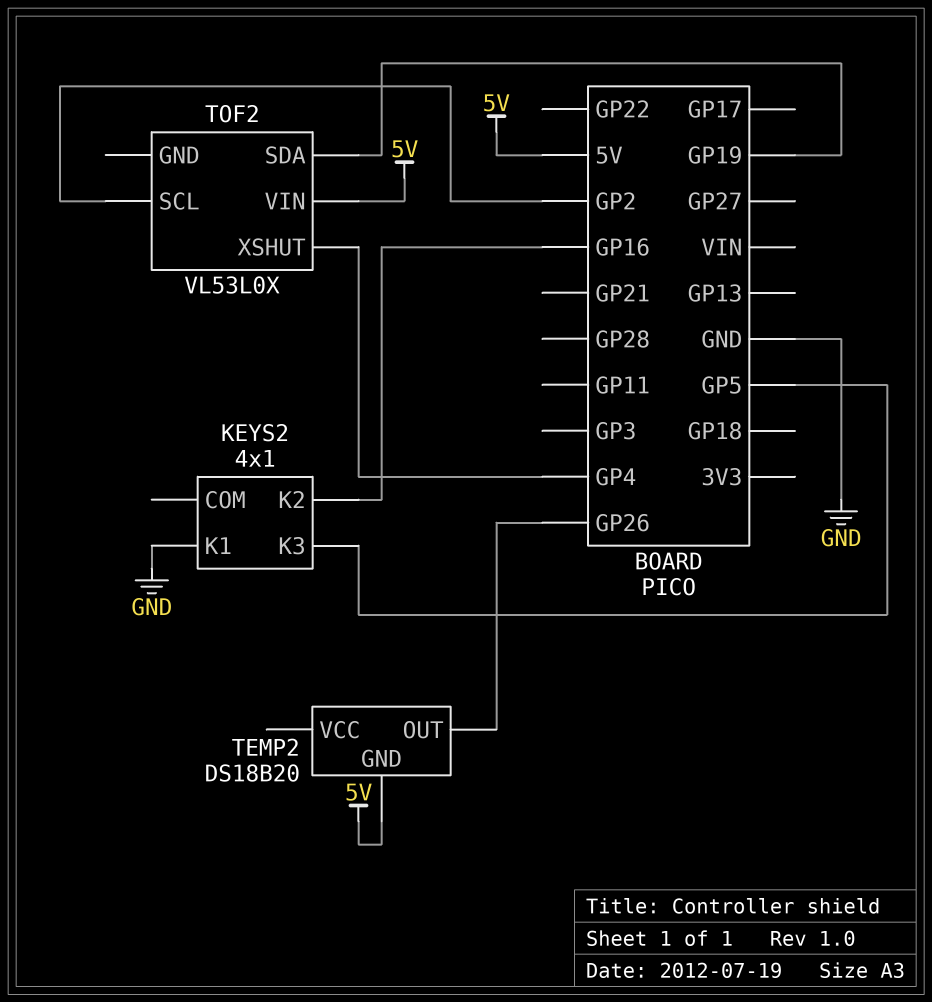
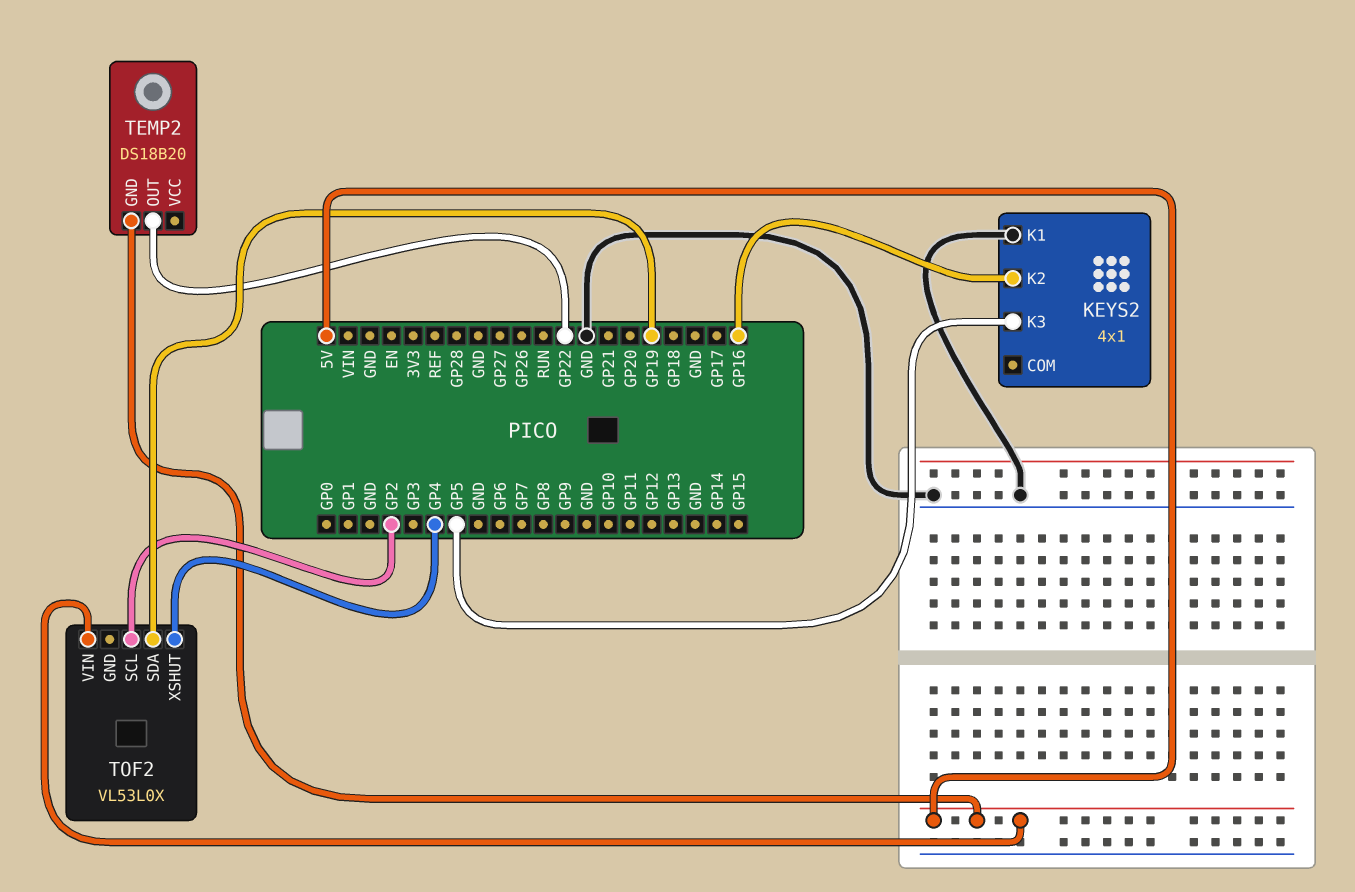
TEMP2 pin OUT: GP26 -> GP22

